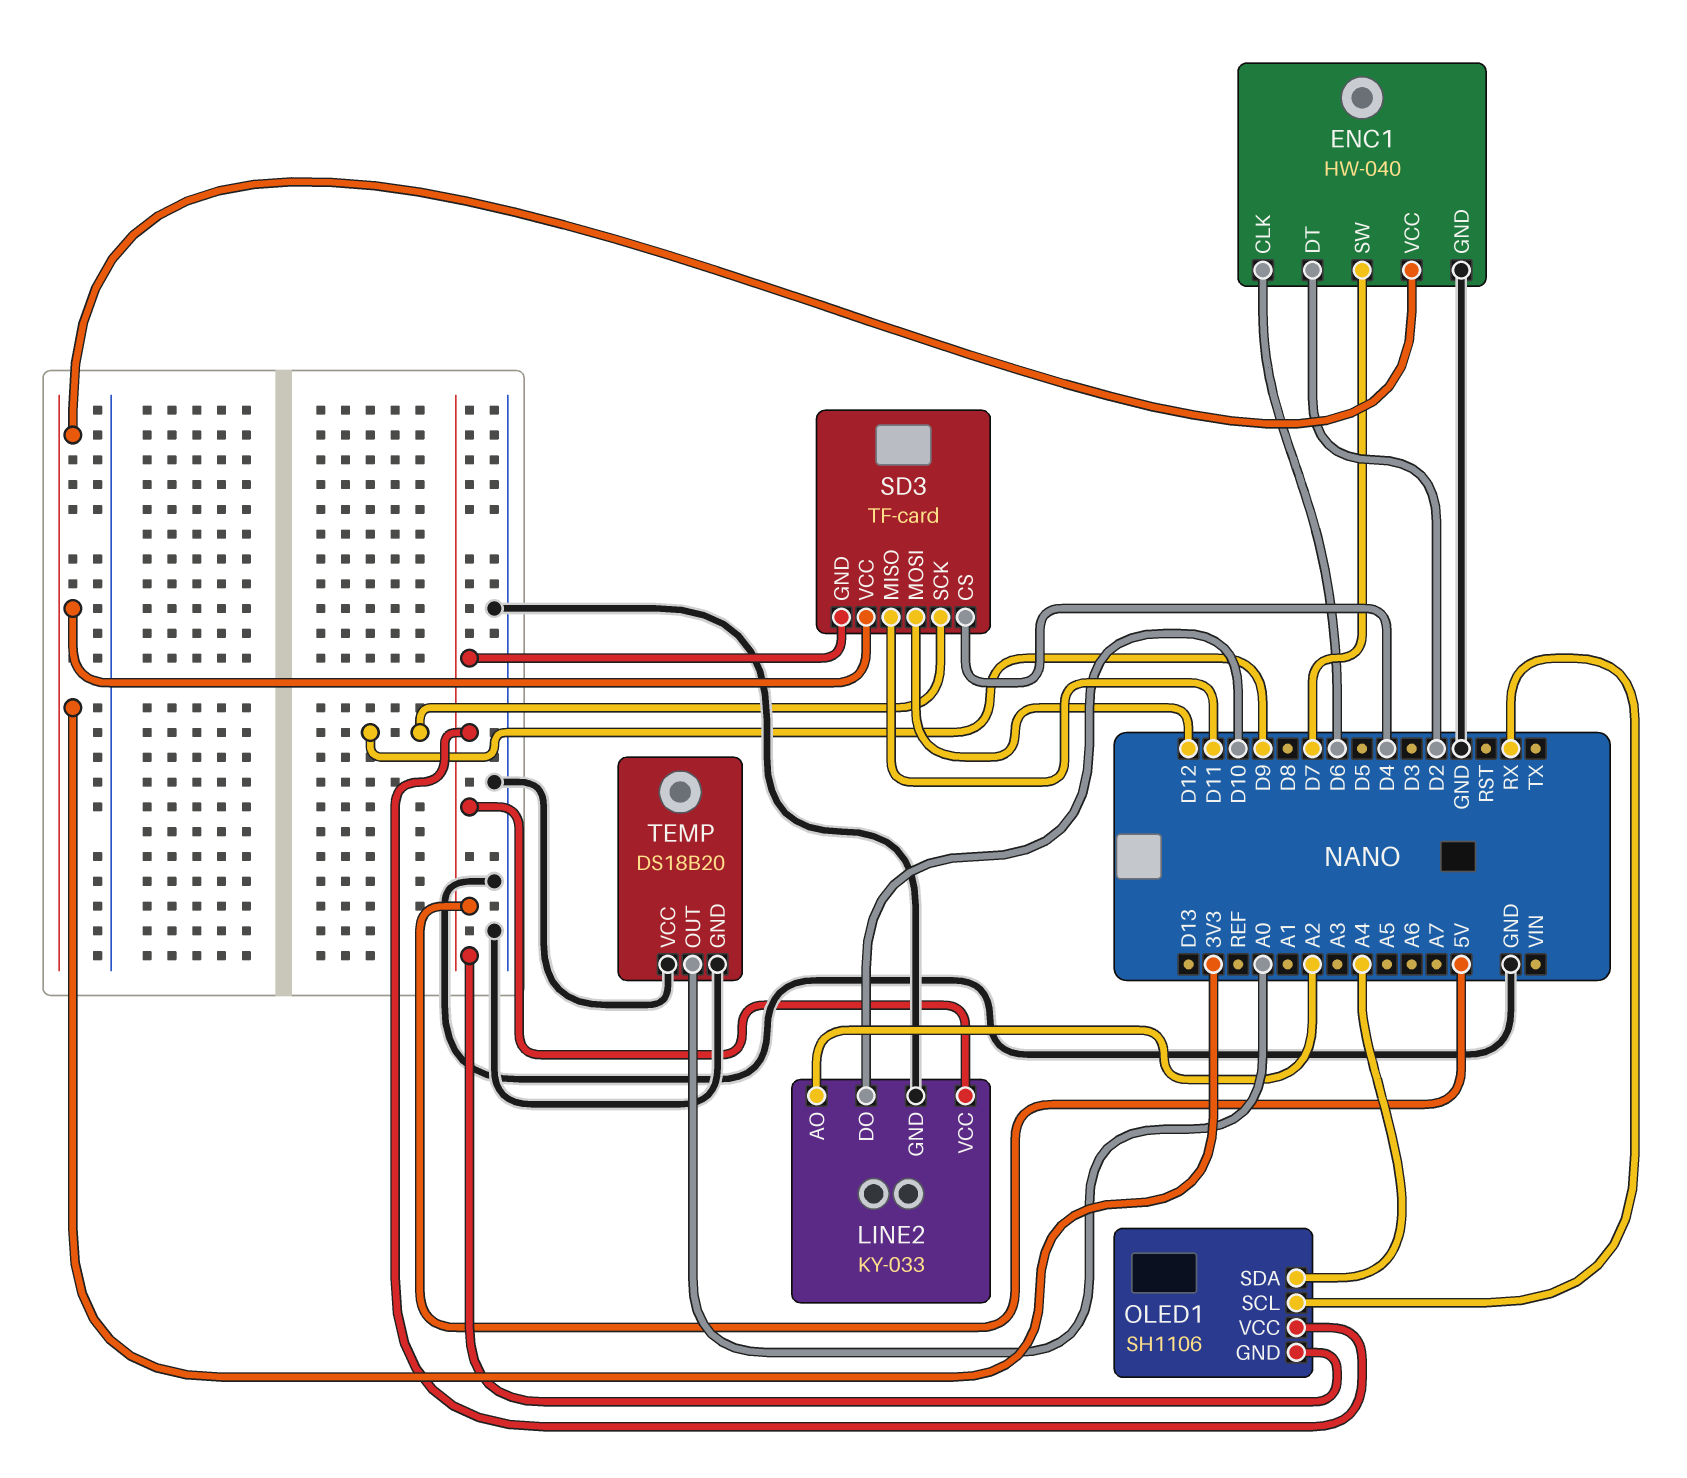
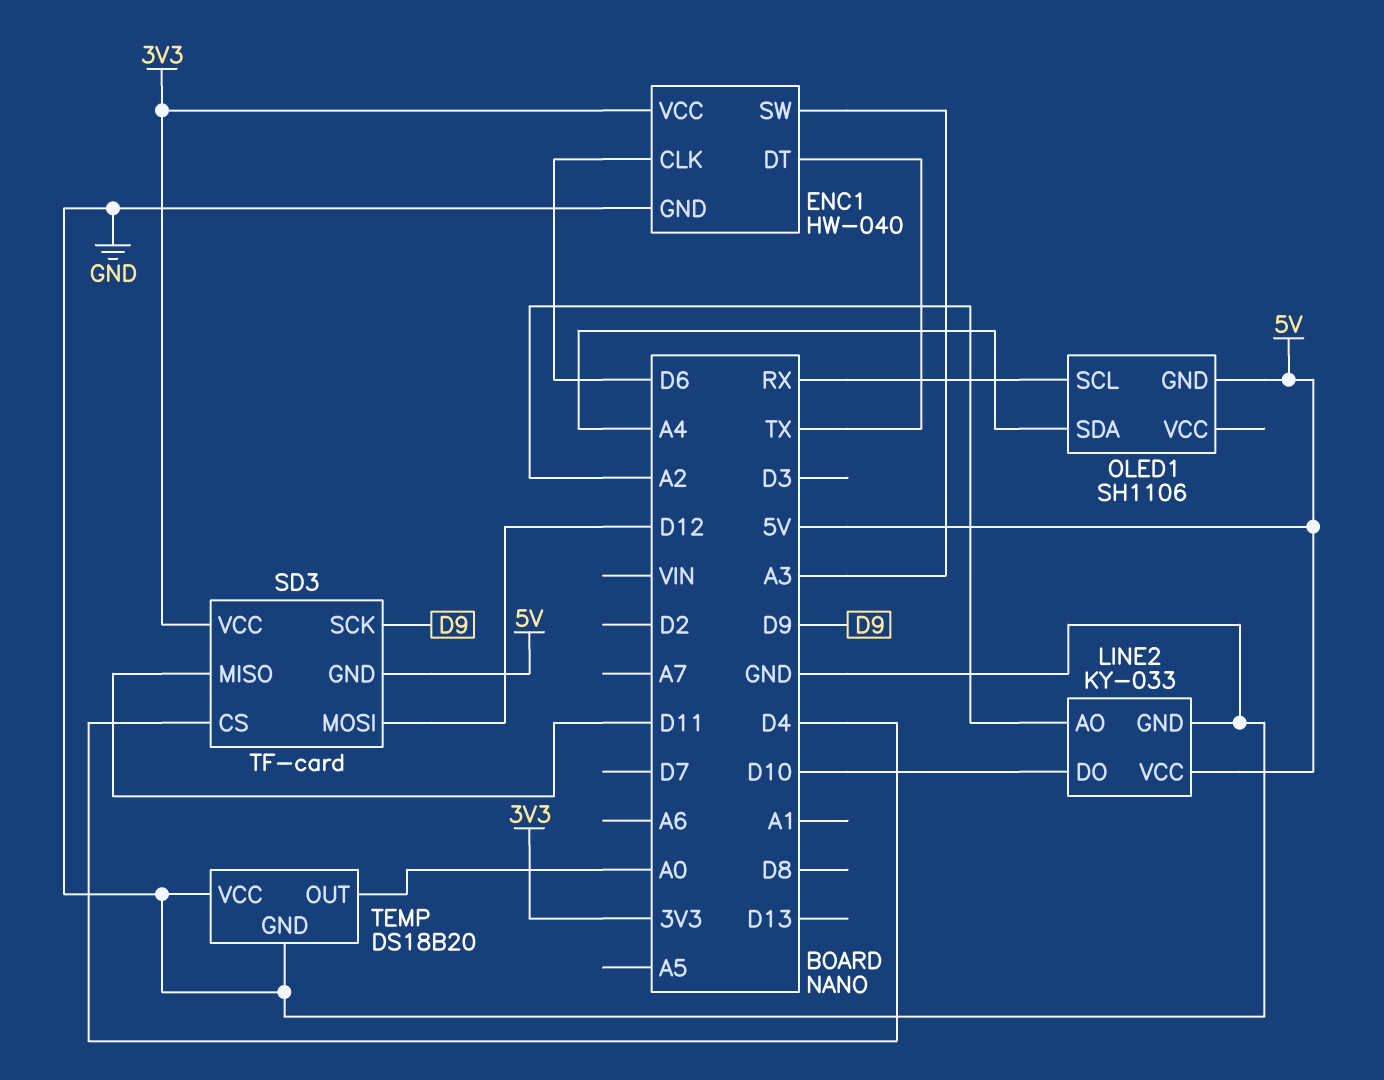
ENC1 pin DT: D2 -> TX
ENC1 pin SW: D7 -> A3
OLED1 pin VCC: 5V -> none

